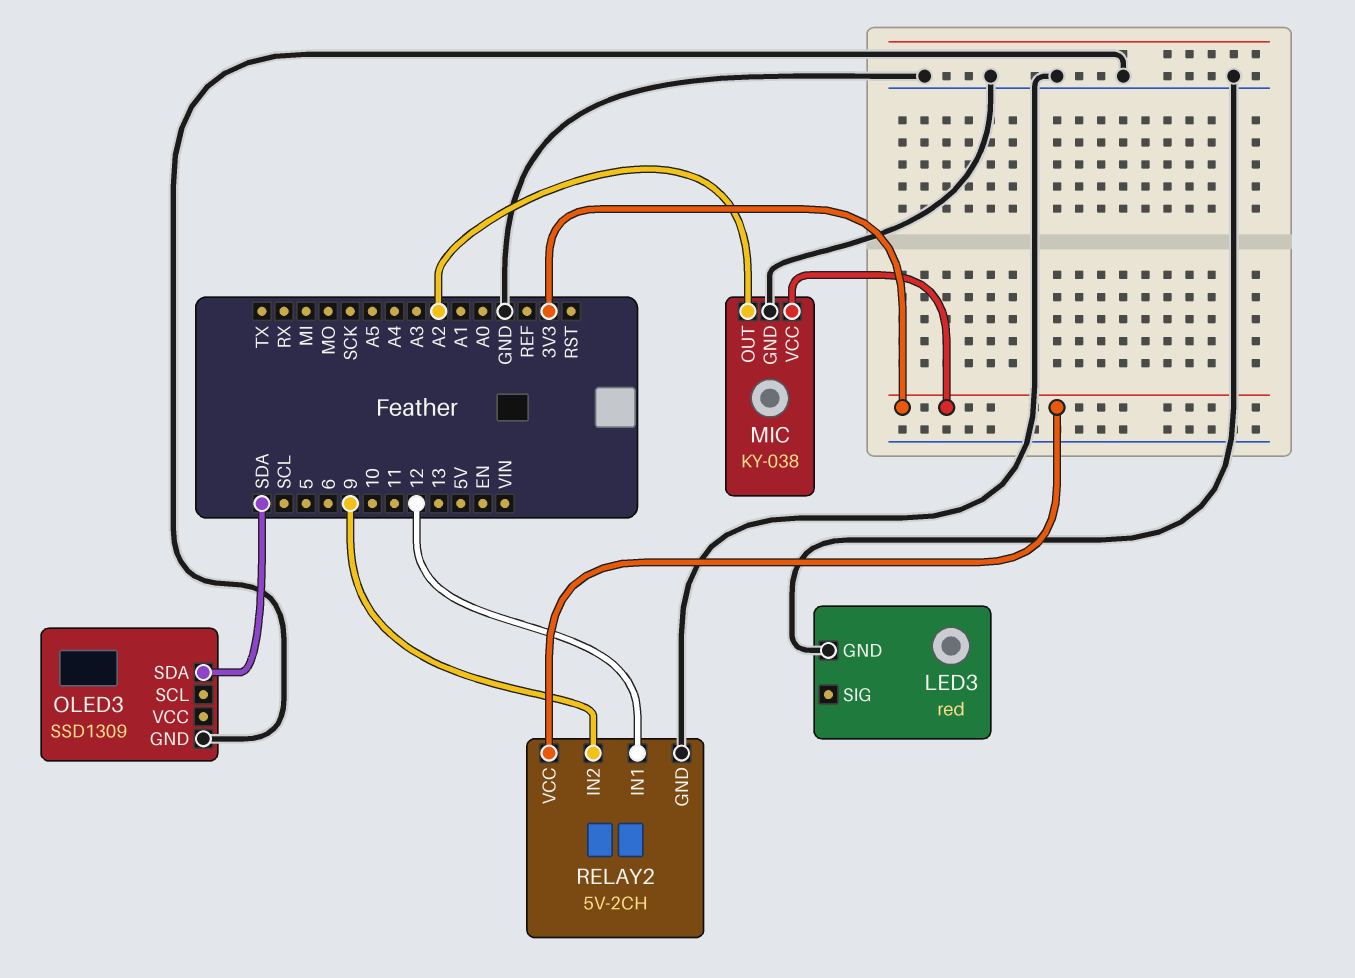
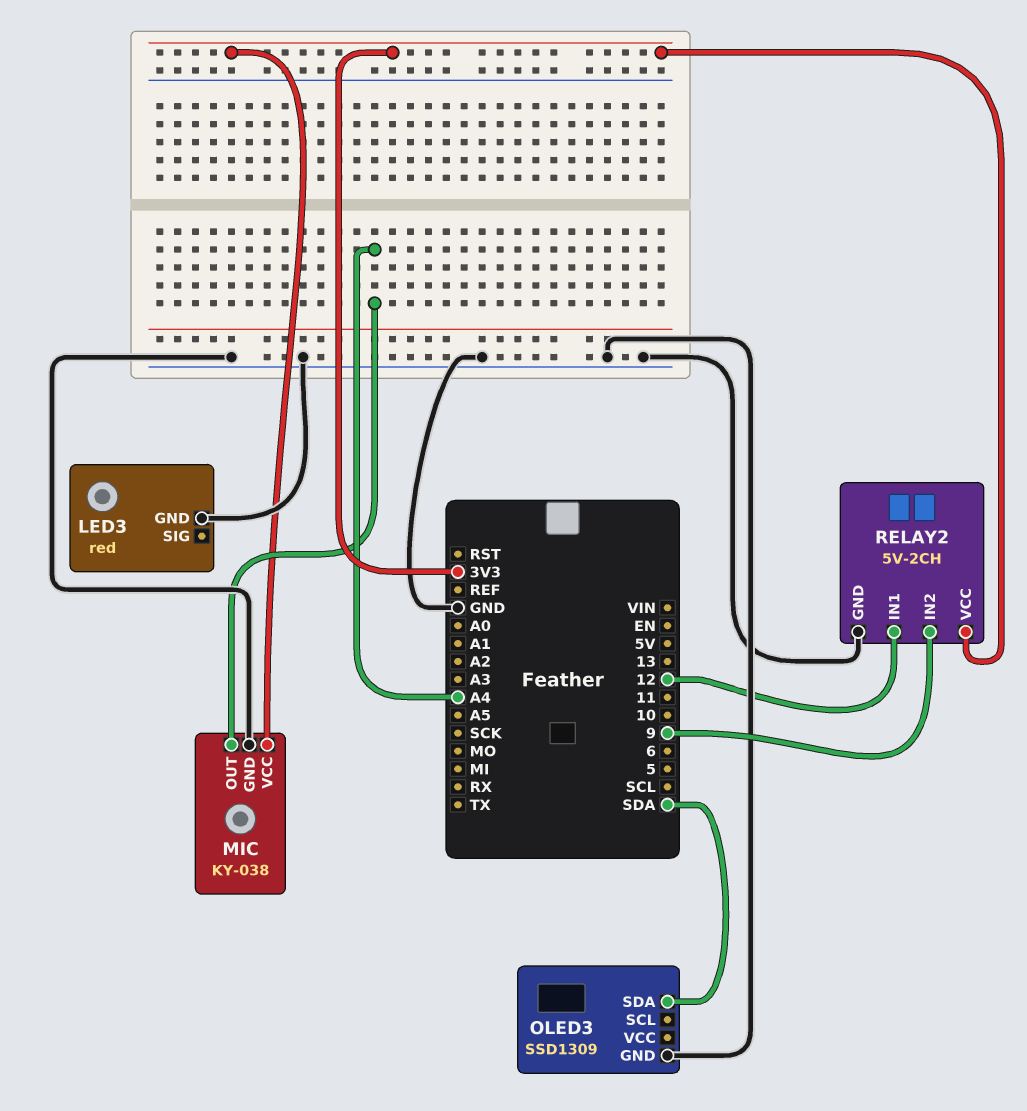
MIC pin OUT: A2 -> A4

